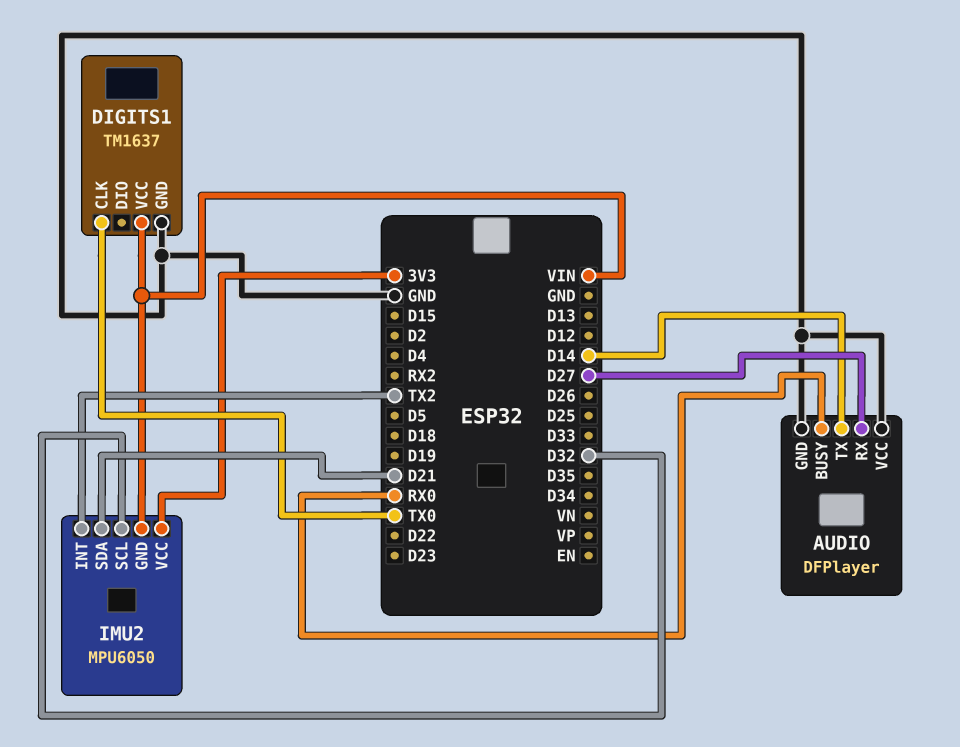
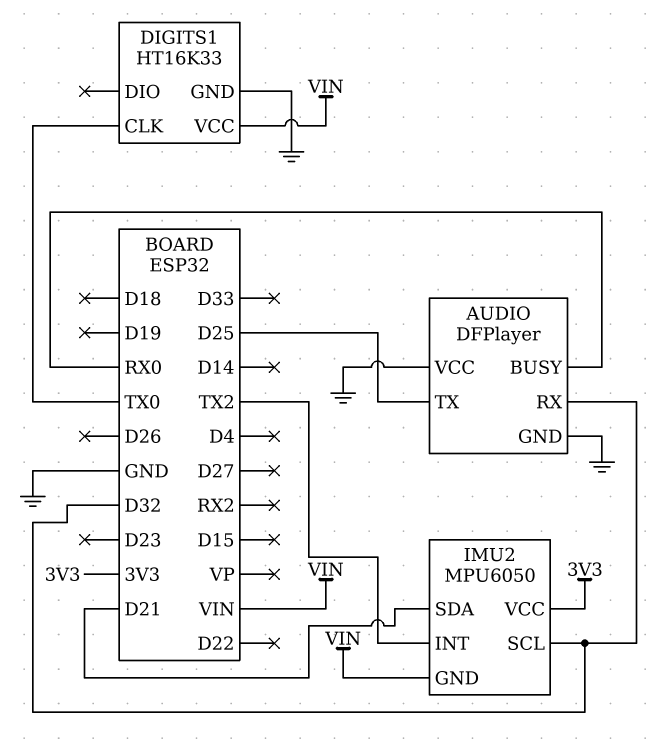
AUDIO pin RX: D27 -> D32
AUDIO pin TX: D14 -> D25
DIGITS1: TM1637 -> HT16K33

